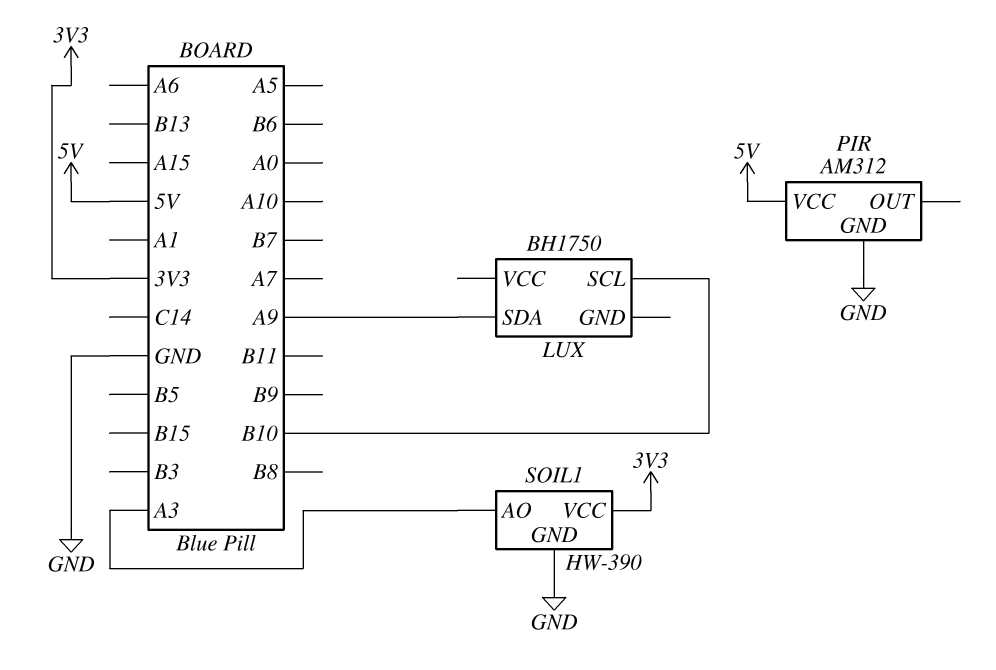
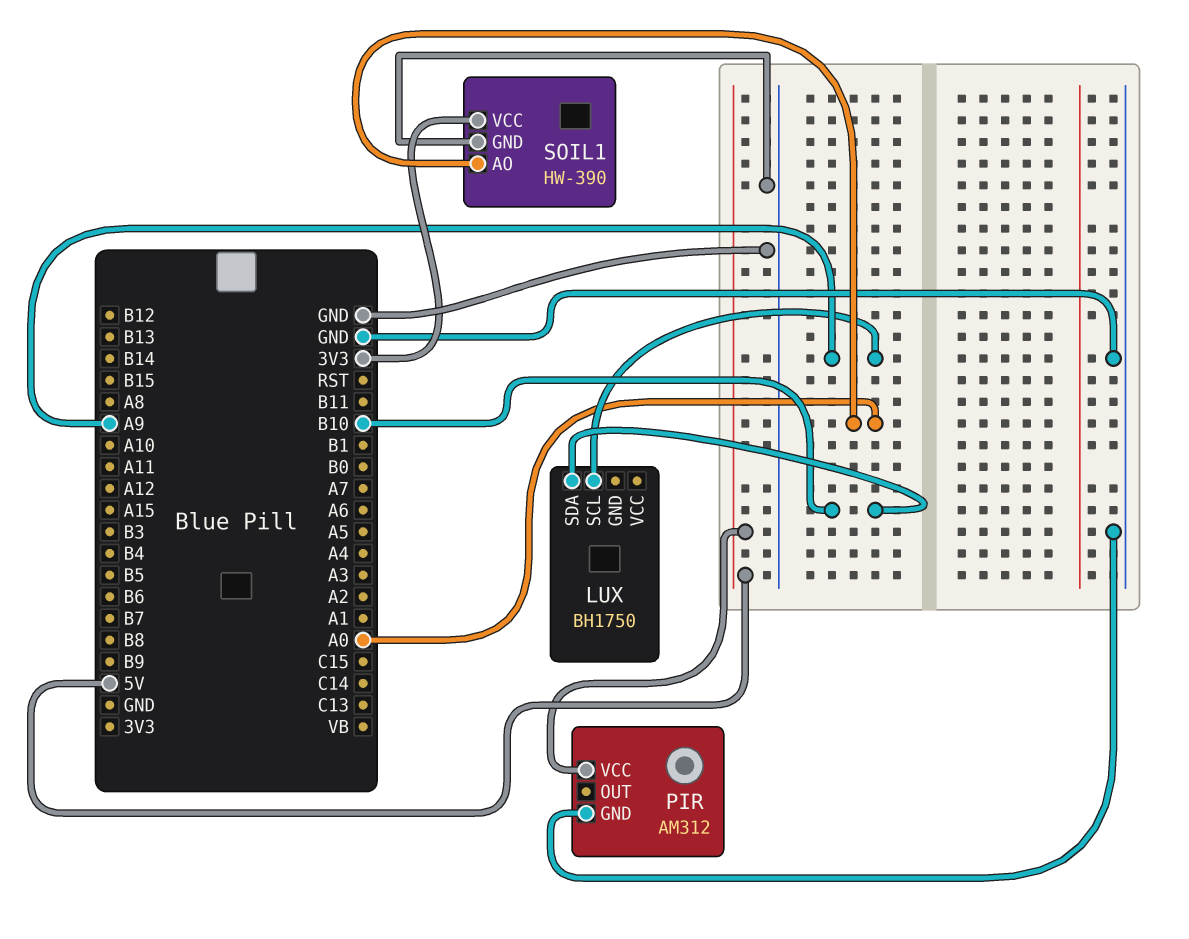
LUX pin SCL: B10 -> A9
LUX pin SDA: A9 -> B10
SOIL1 pin AO: A3 -> A0

